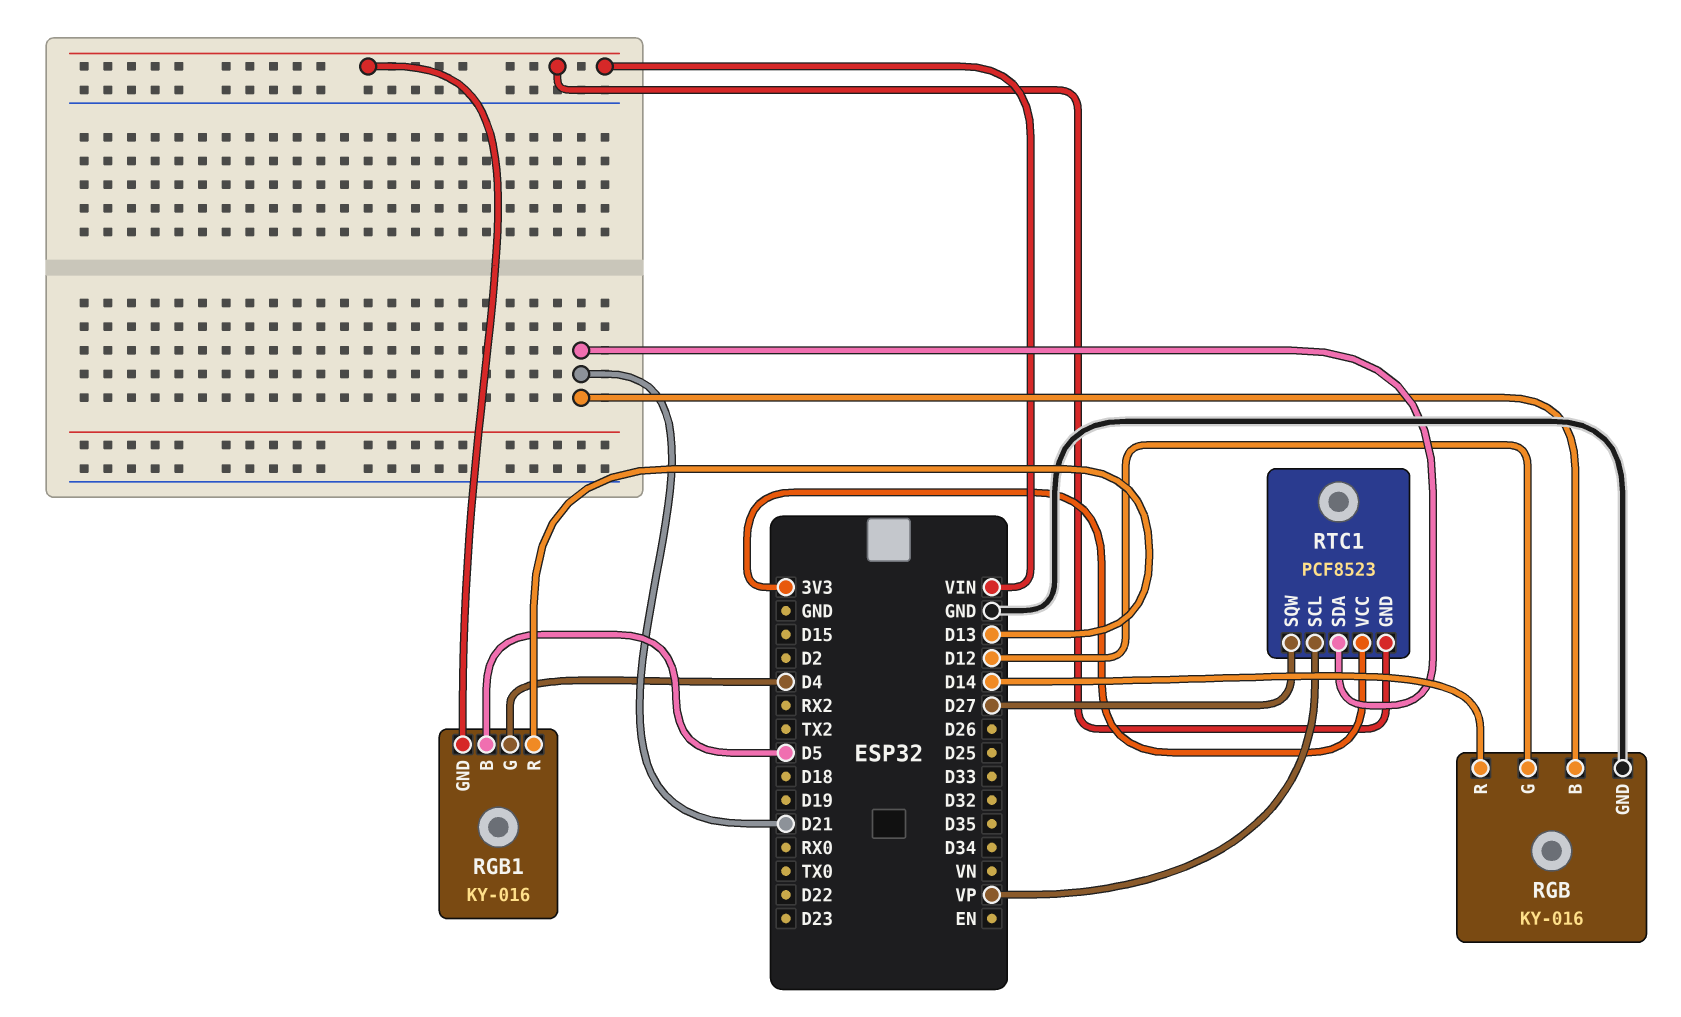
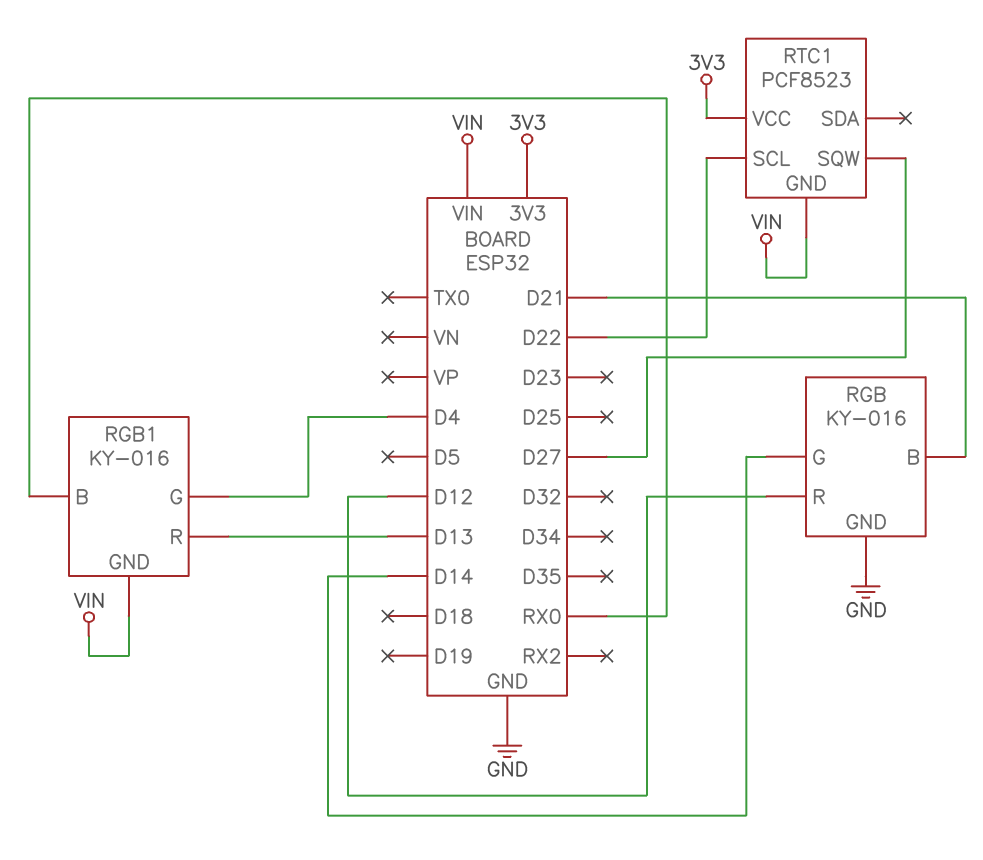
RGB pin G: D12 -> D14
RGB pin R: D14 -> D12
RGB1 pin B: D5 -> RX0
RTC1 pin SCL: VP -> D22
RTC1 pin SDA: D21 -> none

